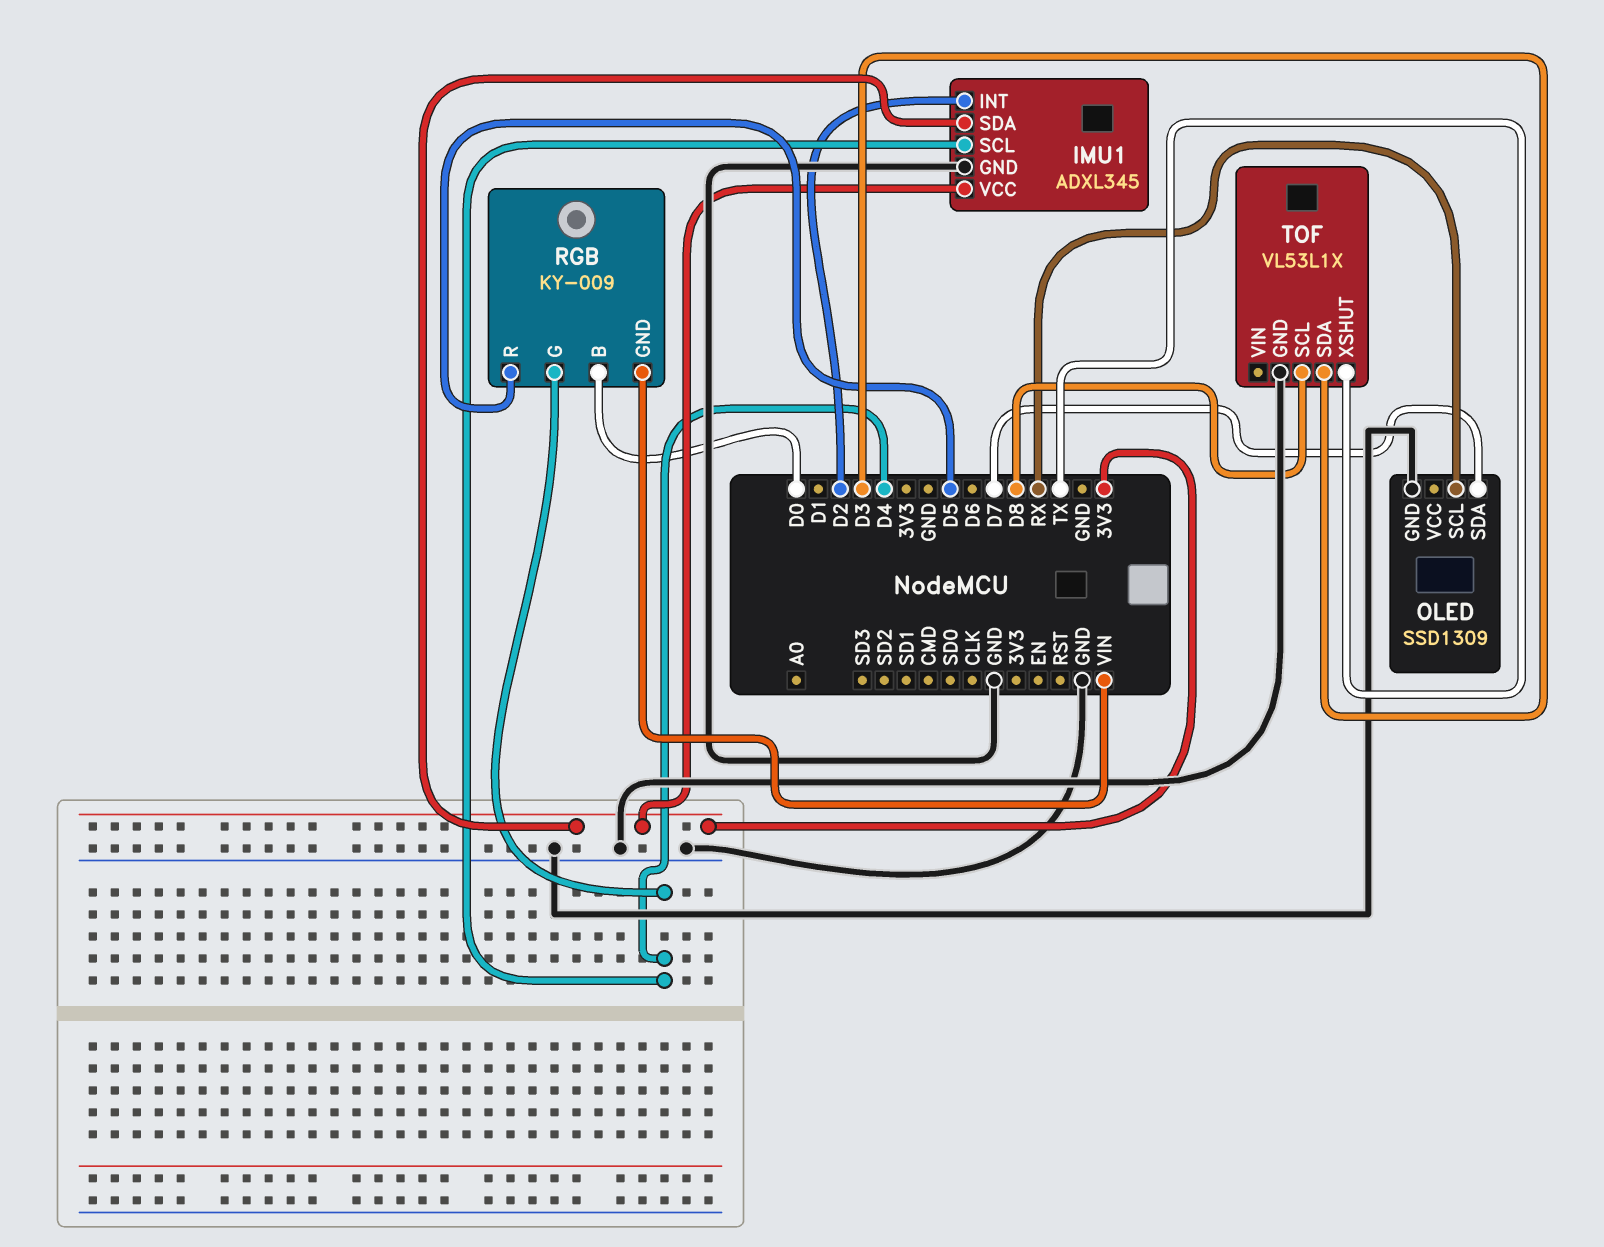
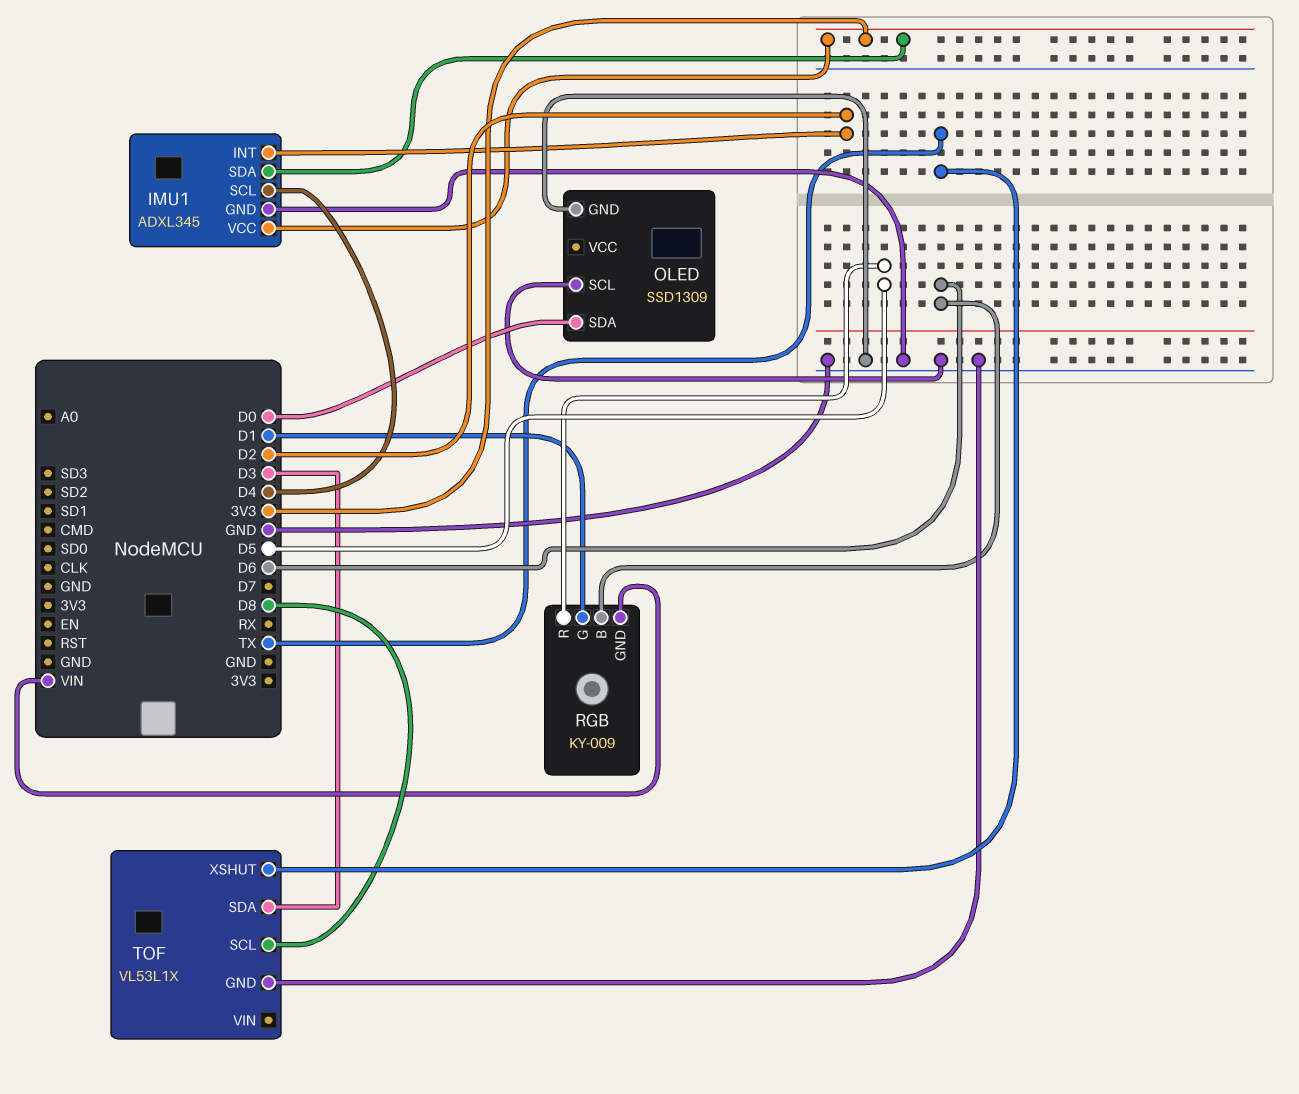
OLED pin SCL: RX -> GND
OLED pin SDA: D7 -> D0
RGB pin B: D0 -> D6
RGB pin G: D4 -> D1

